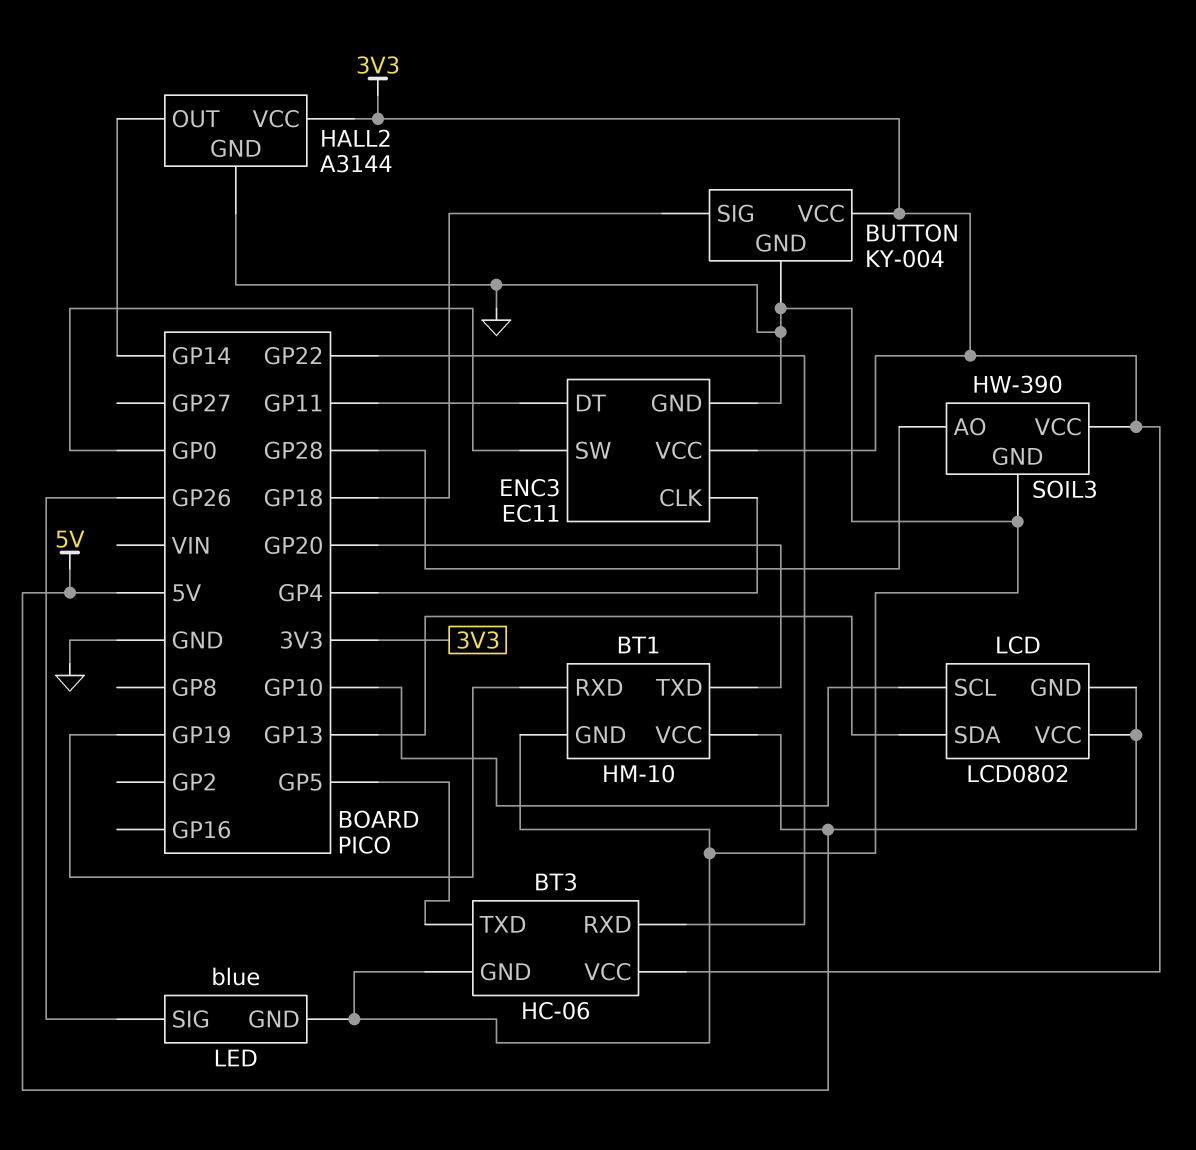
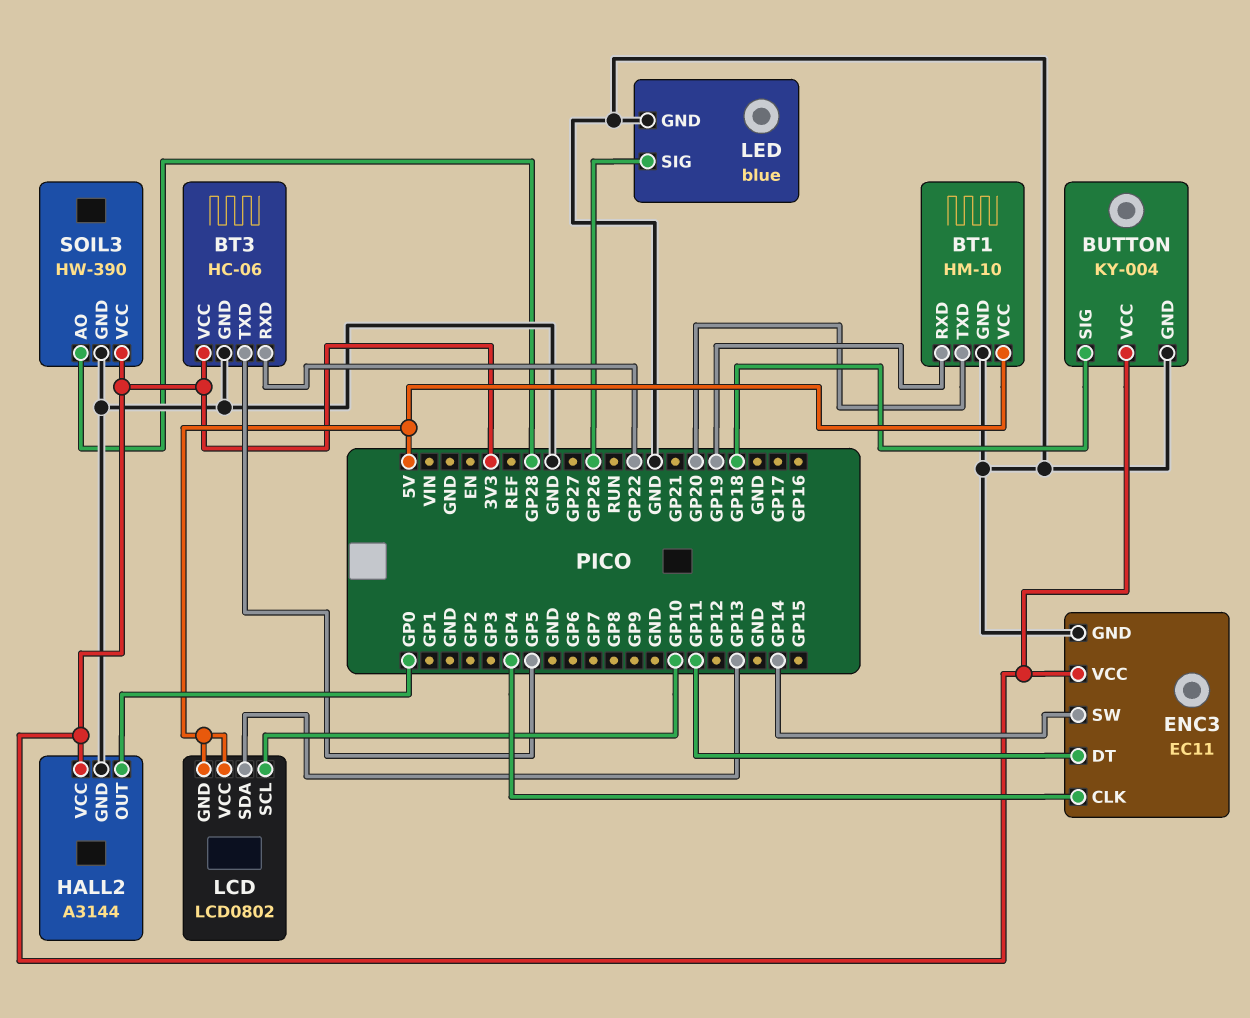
ENC3 pin SW: GP0 -> GP14
HALL2 pin OUT: GP14 -> GP0

